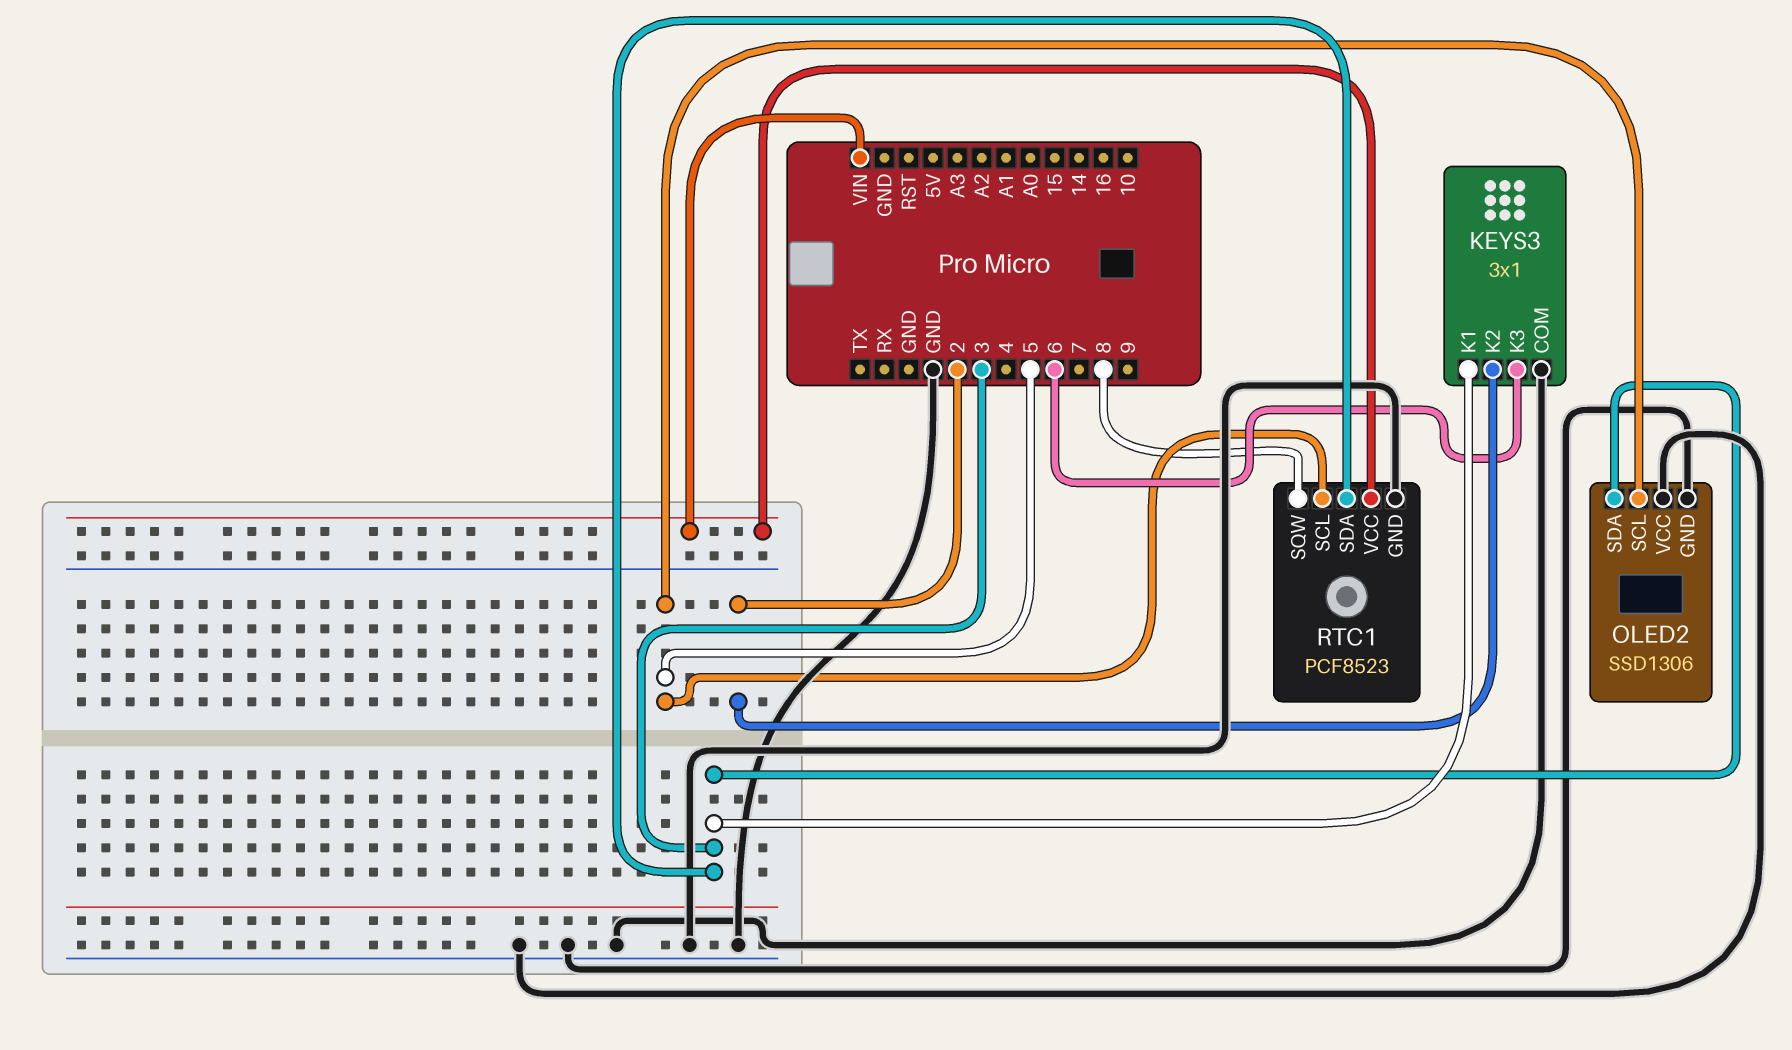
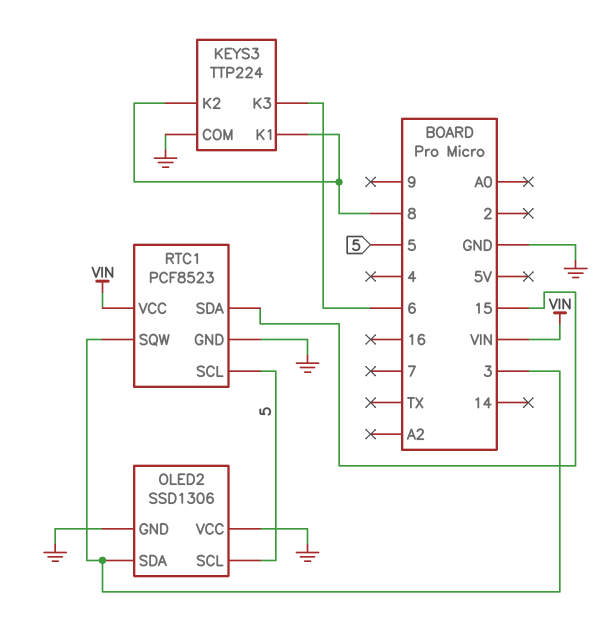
KEYS3: 3x1 -> TTP224
KEYS3 pin K1: 3 -> 8
KEYS3 pin K2: 2 -> 8
RTC1 pin SDA: 3 -> 15
RTC1 pin SQW: 8 -> 3

